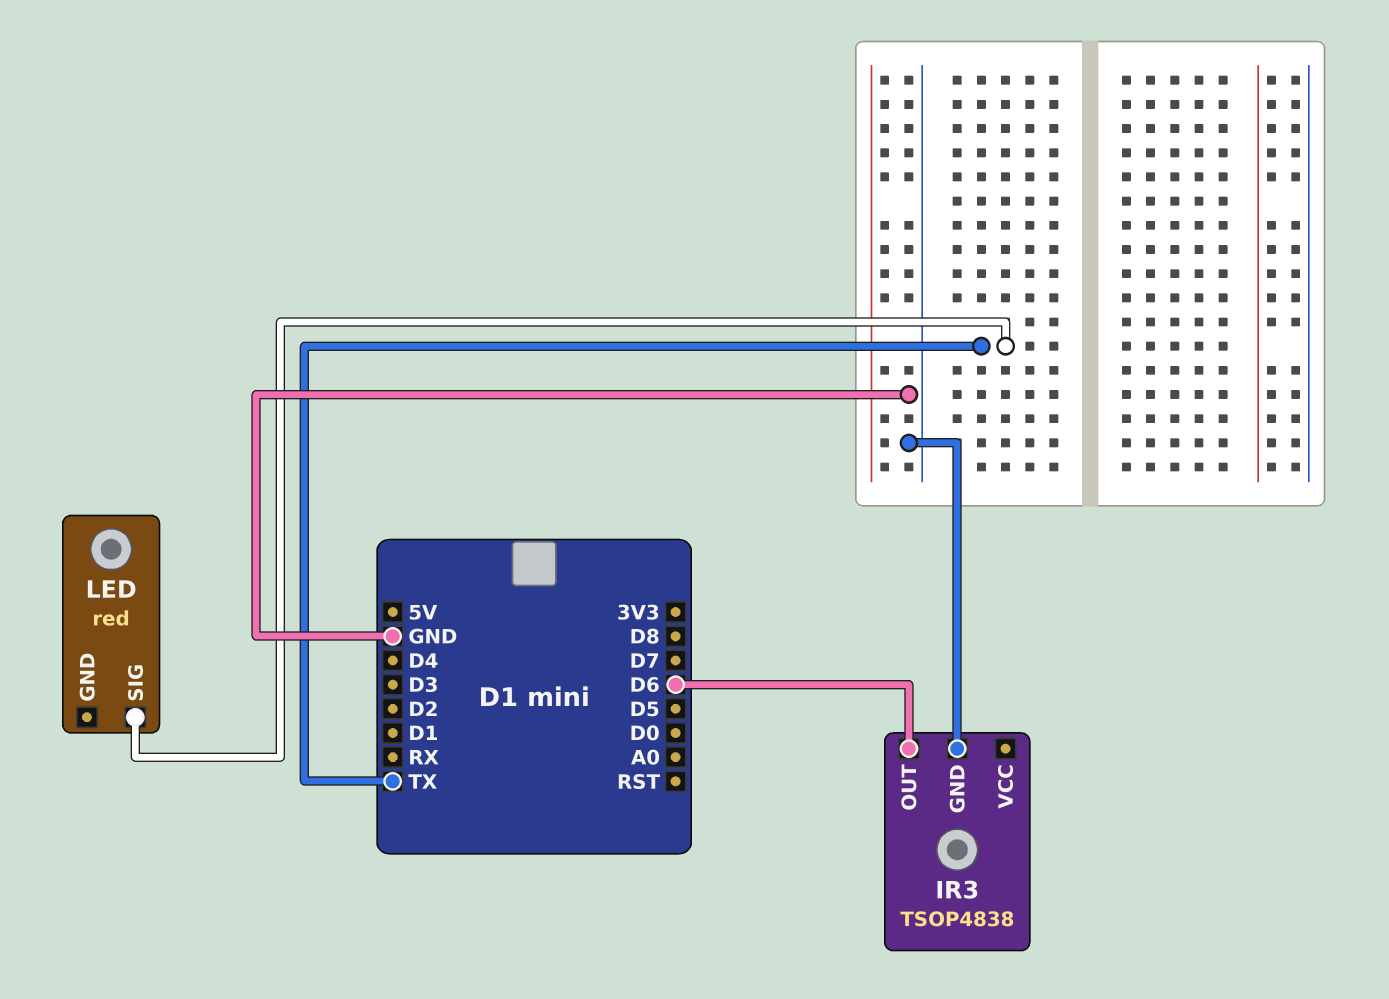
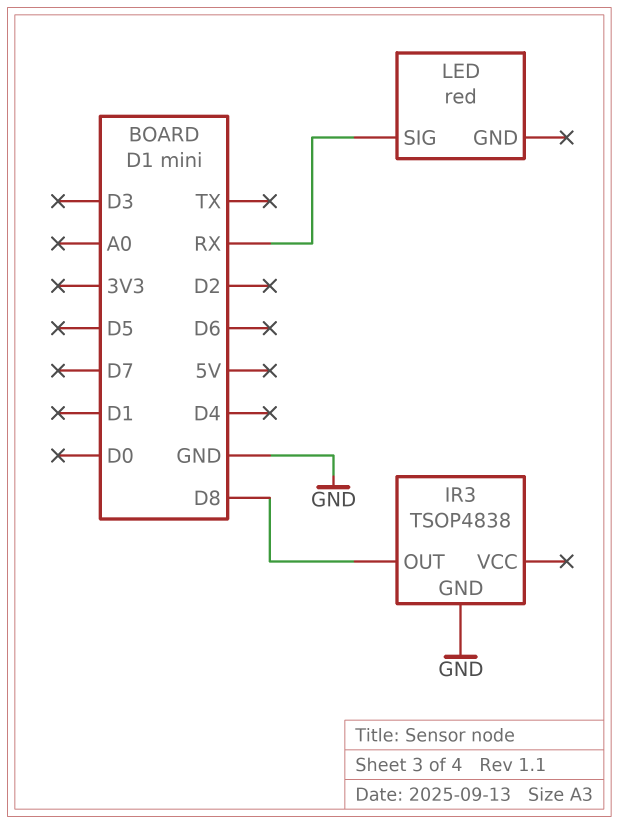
IR3 pin OUT: D6 -> D8
LED pin SIG: TX -> RX

